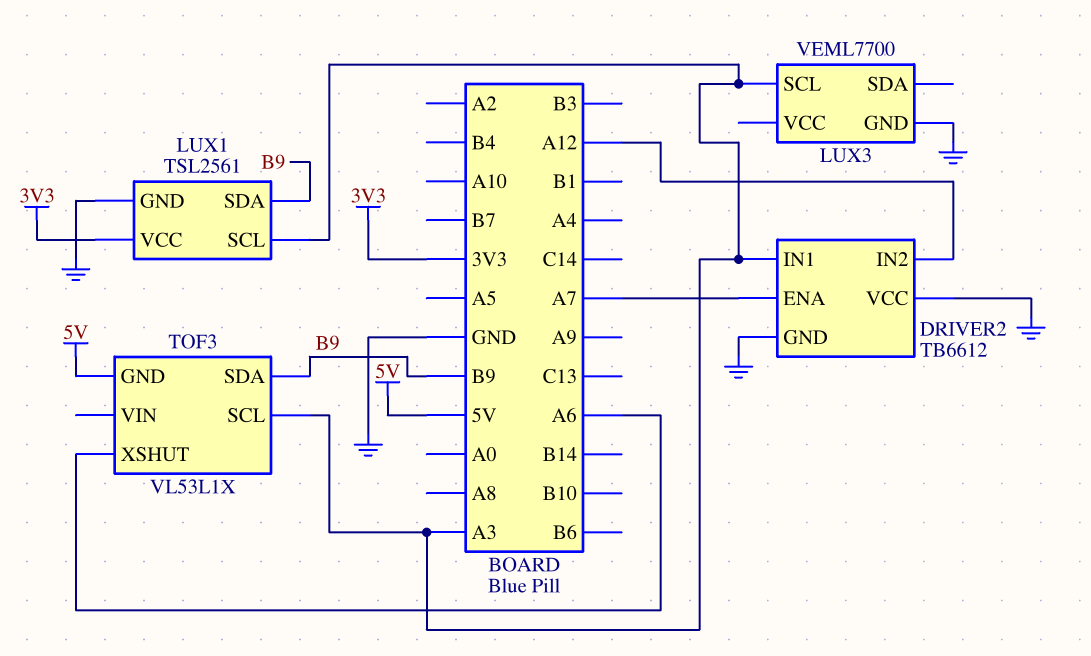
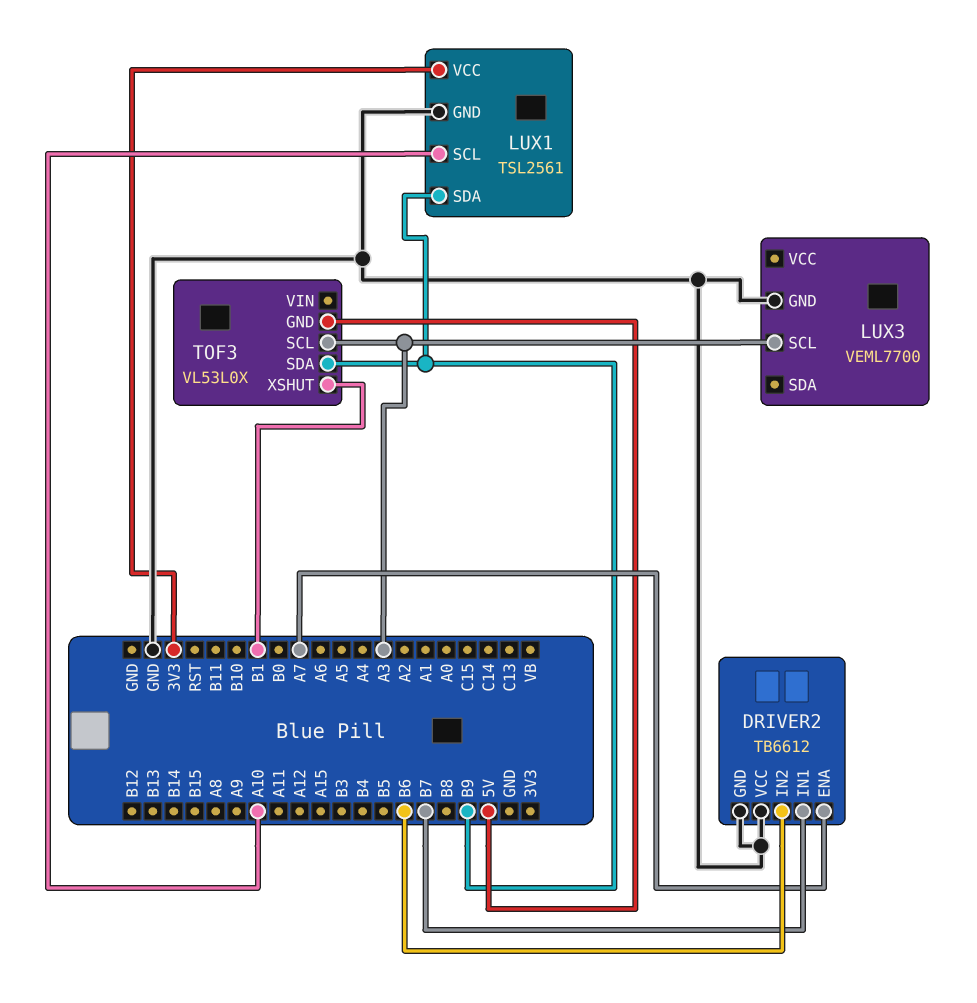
DRIVER2 pin IN1: A3 -> B7
DRIVER2 pin IN2: A12 -> B6
LUX1 pin SCL: A3 -> A10
TOF3: VL53L1X -> VL53L0X
TOF3 pin XSHUT: A6 -> B1

